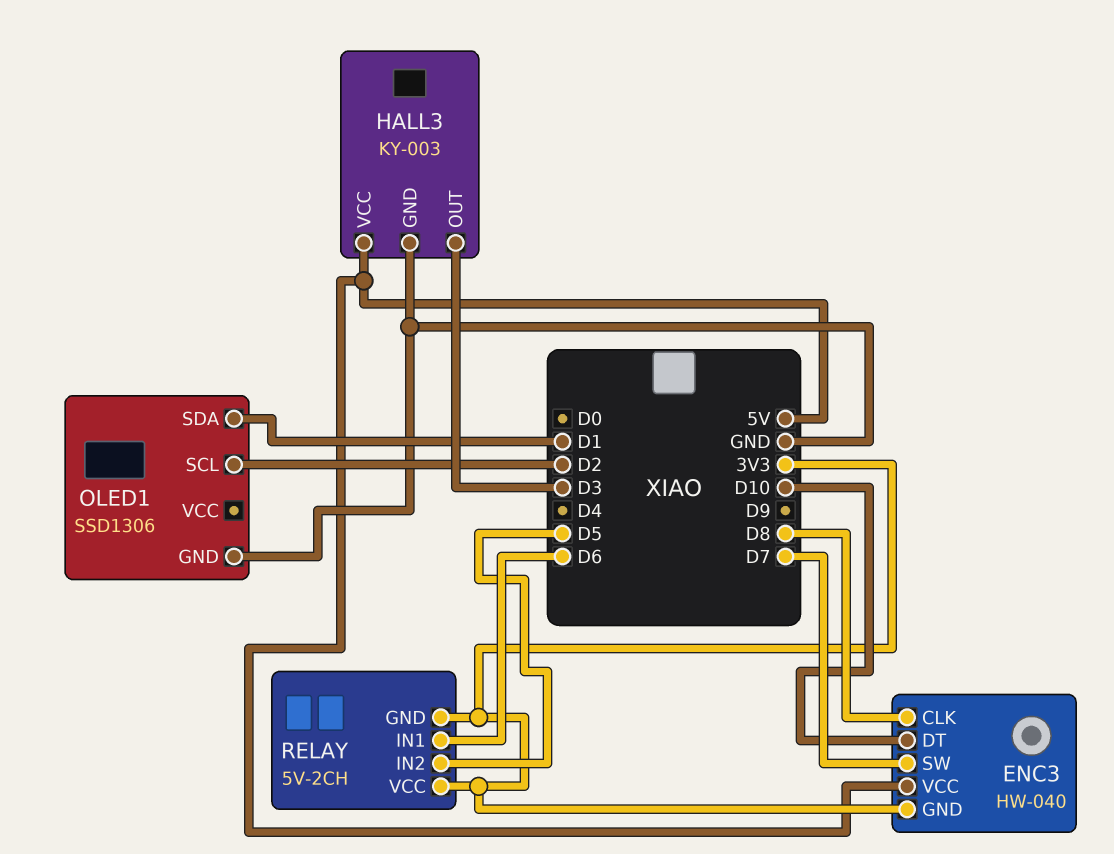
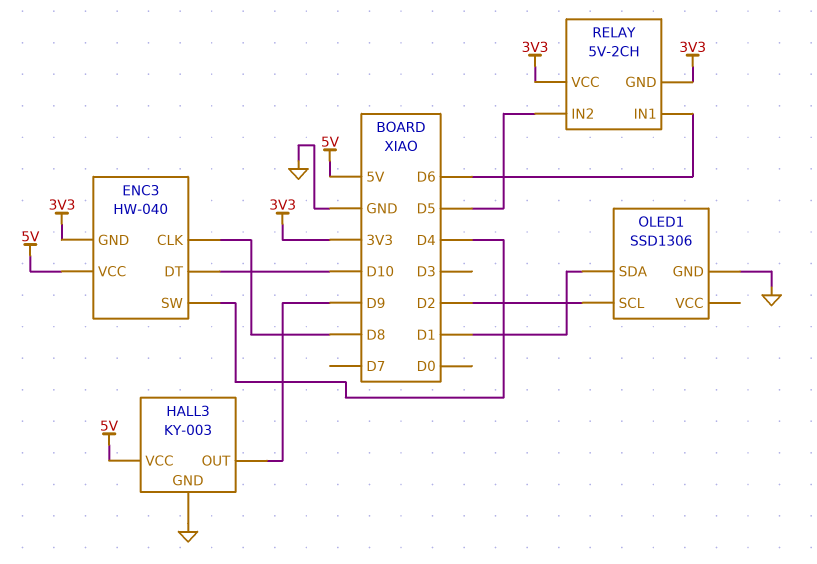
ENC3 pin SW: D7 -> D4
HALL3 pin OUT: D3 -> D9

